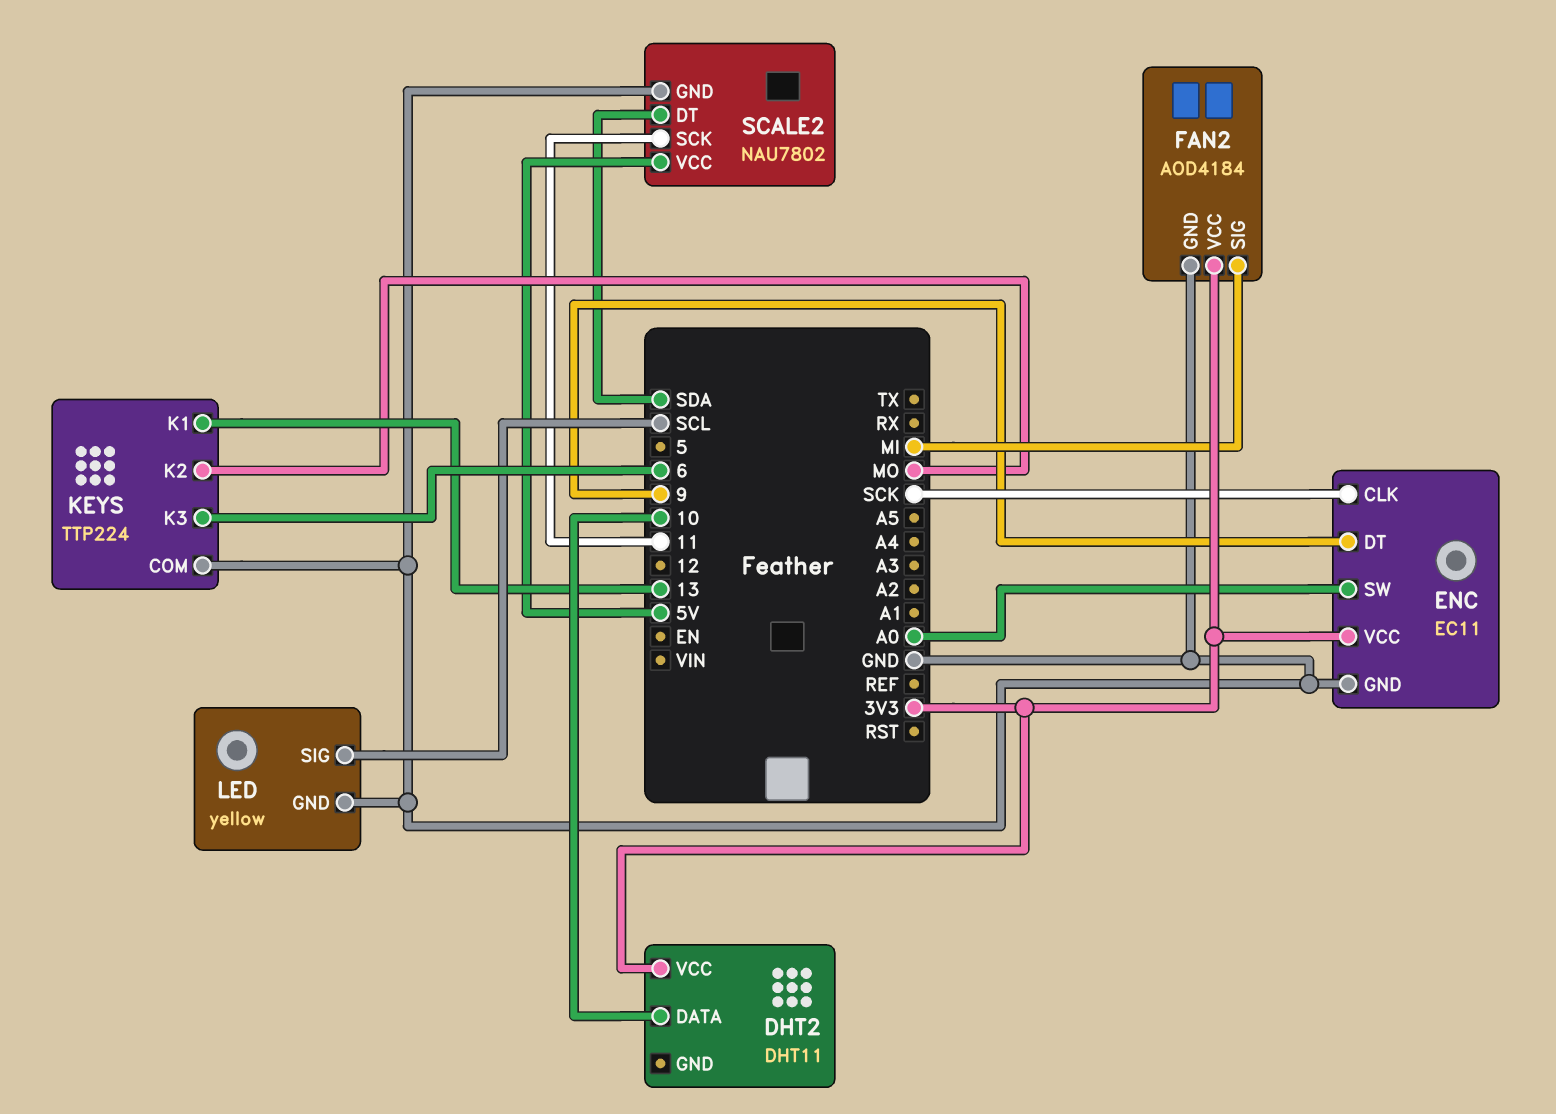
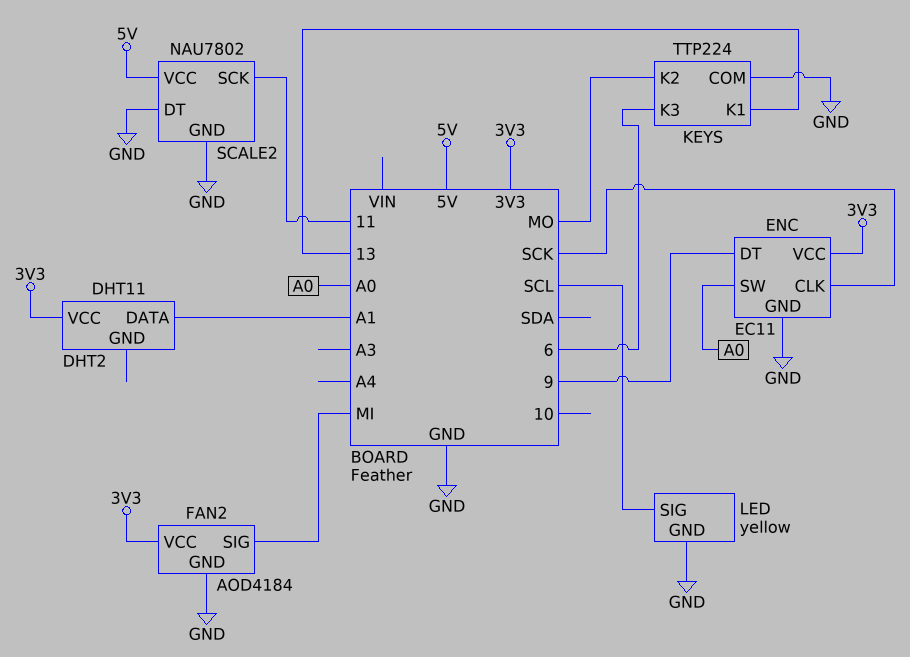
DHT2 pin DATA: 10 -> A1
SCALE2 pin DT: SDA -> GND

